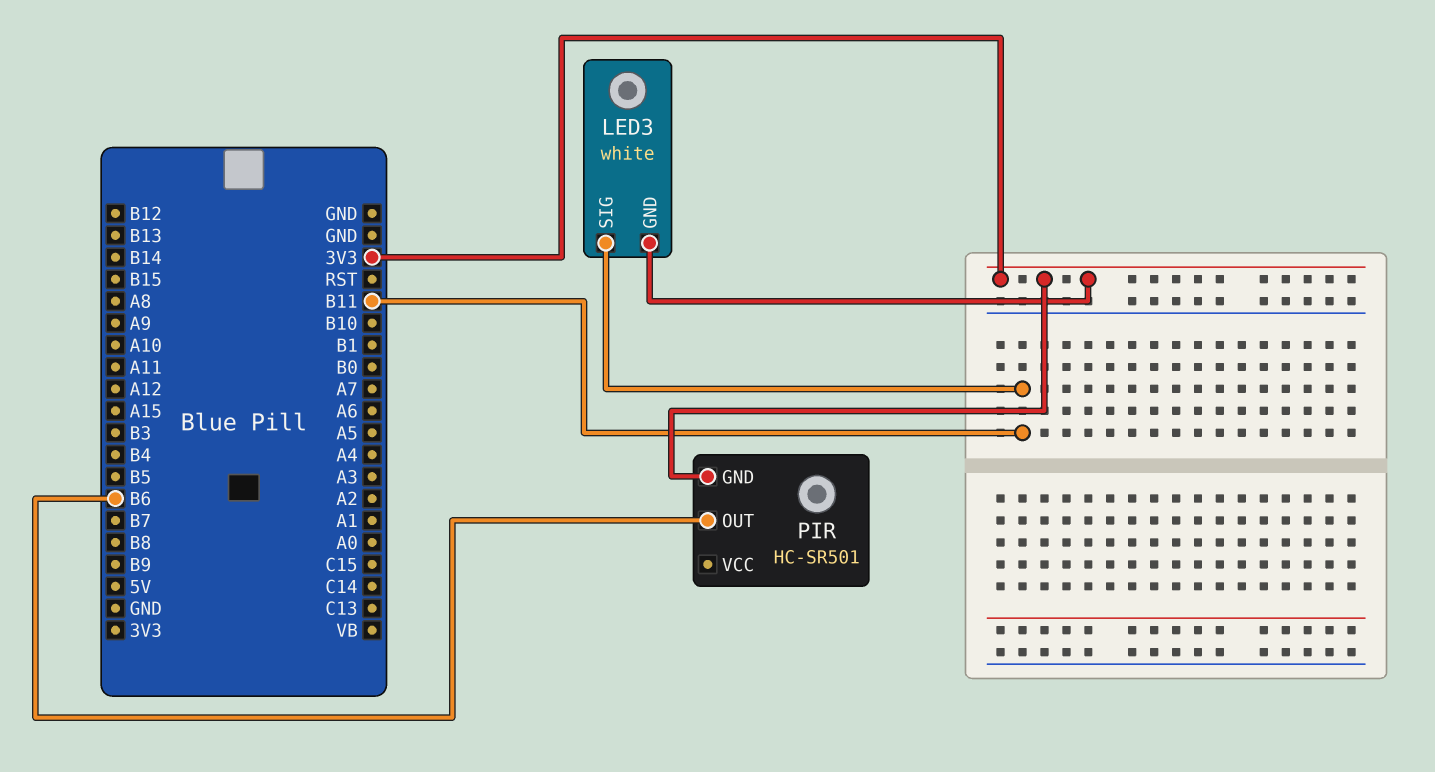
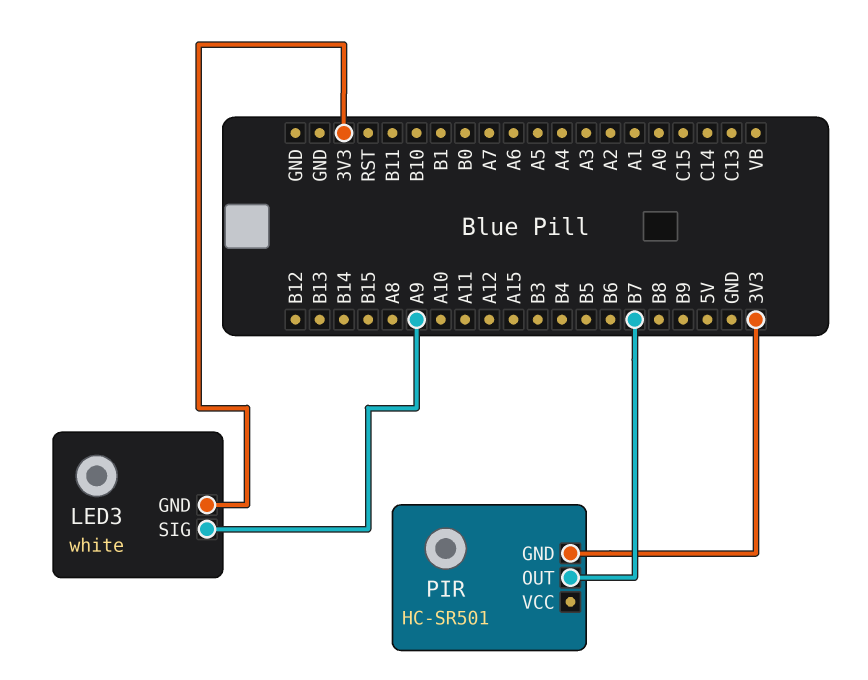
LED3 pin SIG: B11 -> A9
PIR pin OUT: B6 -> B7

